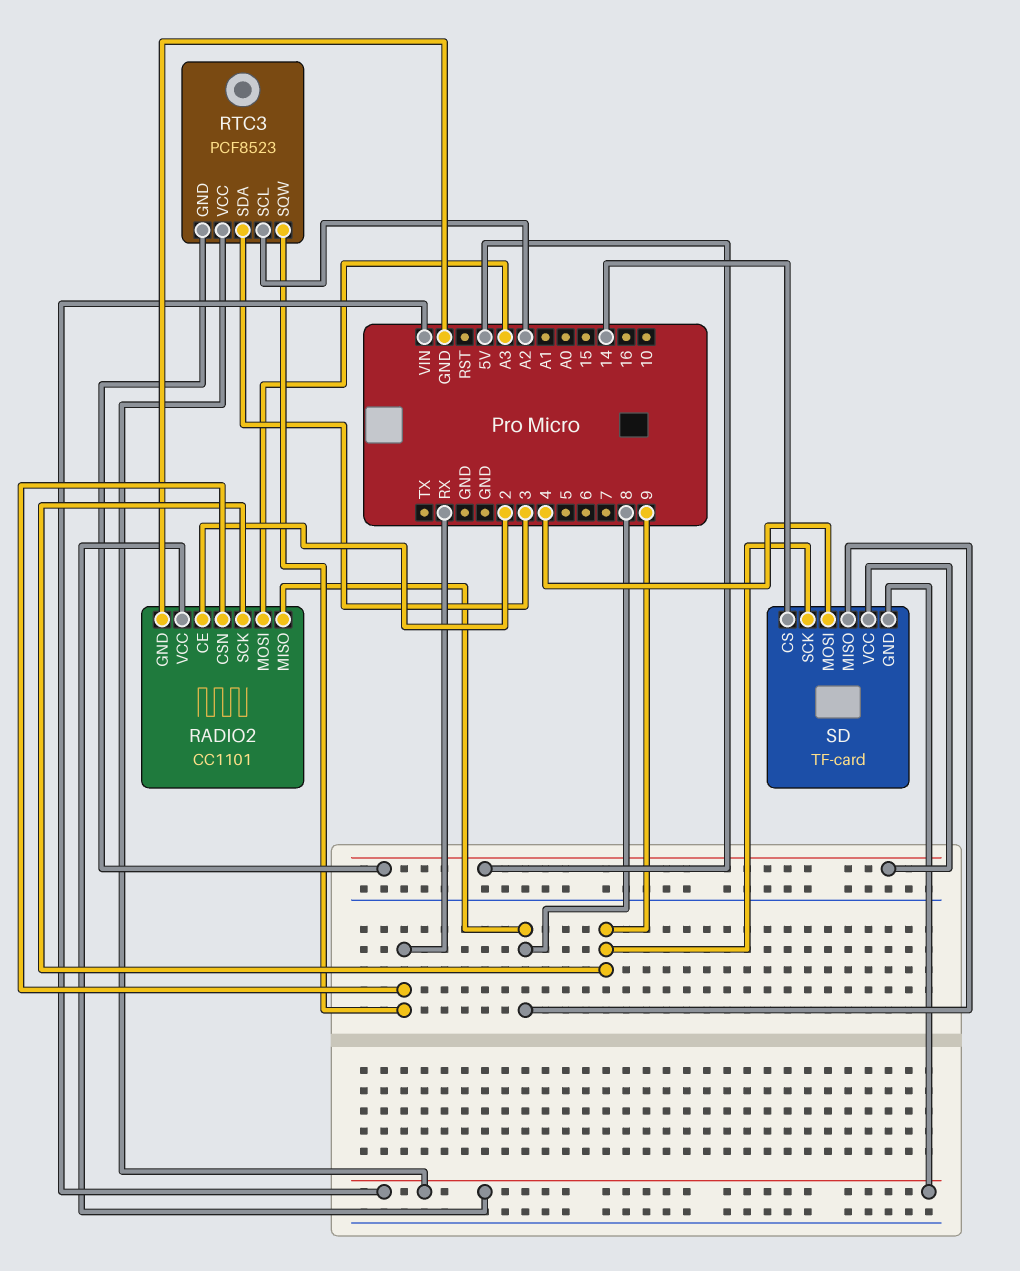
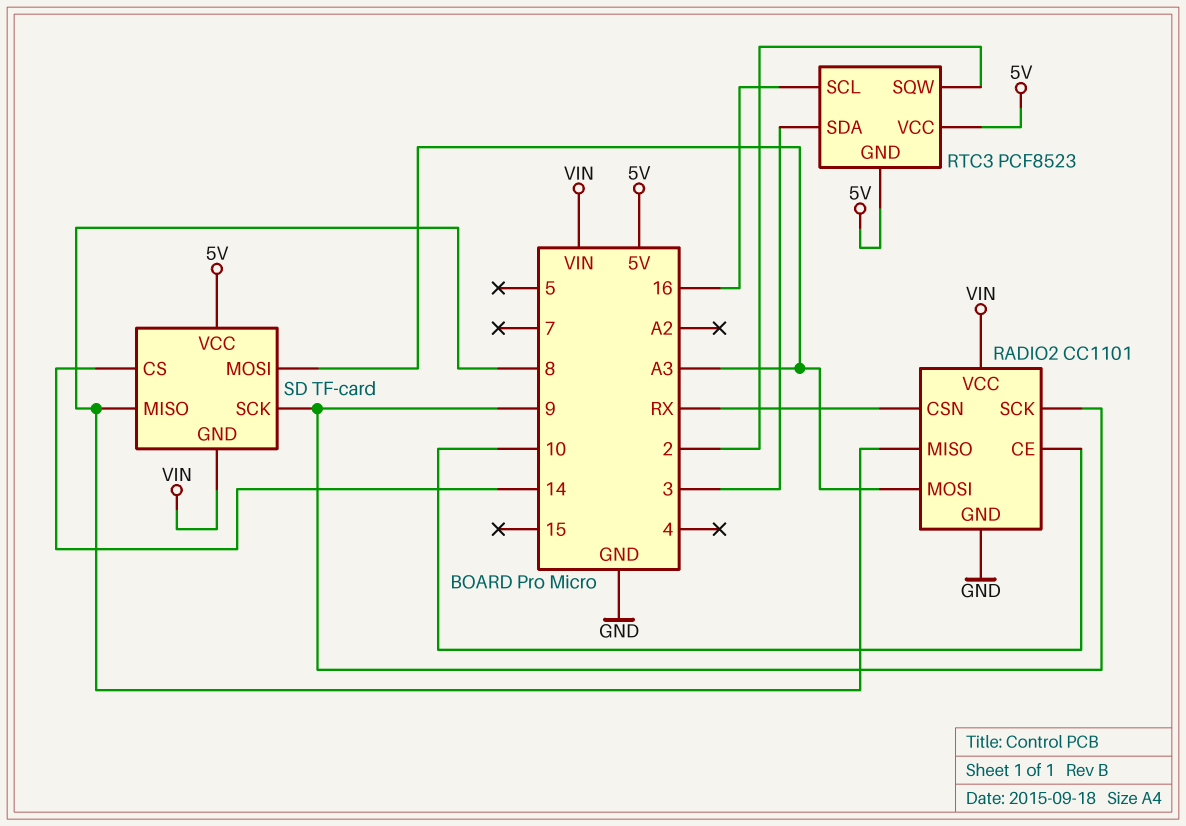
RADIO2 pin CE: 2 -> 10
RTC3 pin SCL: A2 -> 16
RTC3 pin SQW: RX -> 2
RTC3 pin VCC: VIN -> 5V
SD pin MOSI: 4 -> A3

